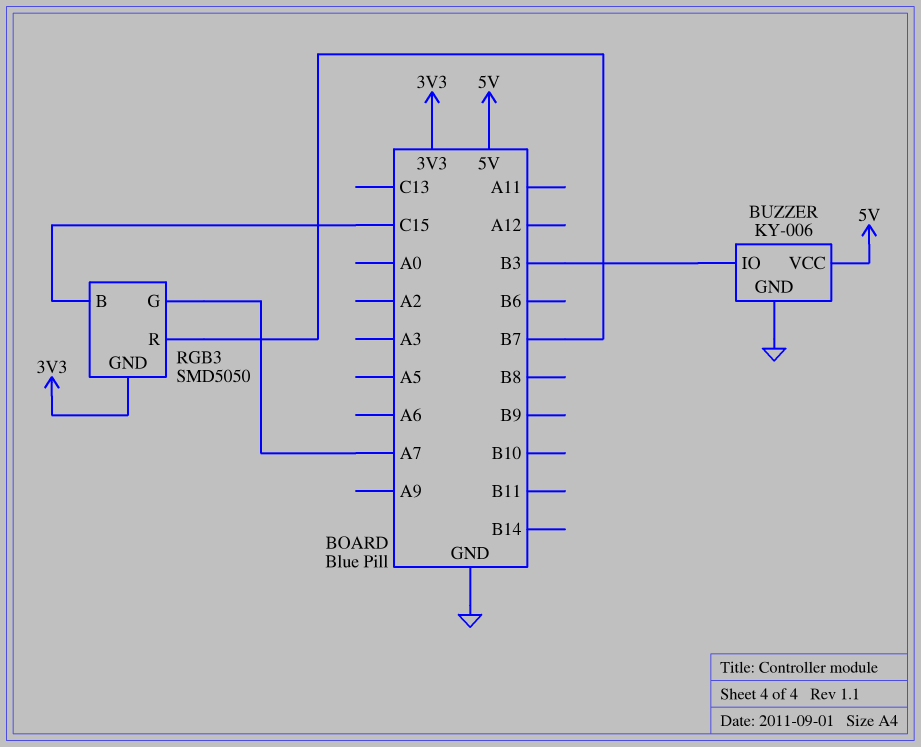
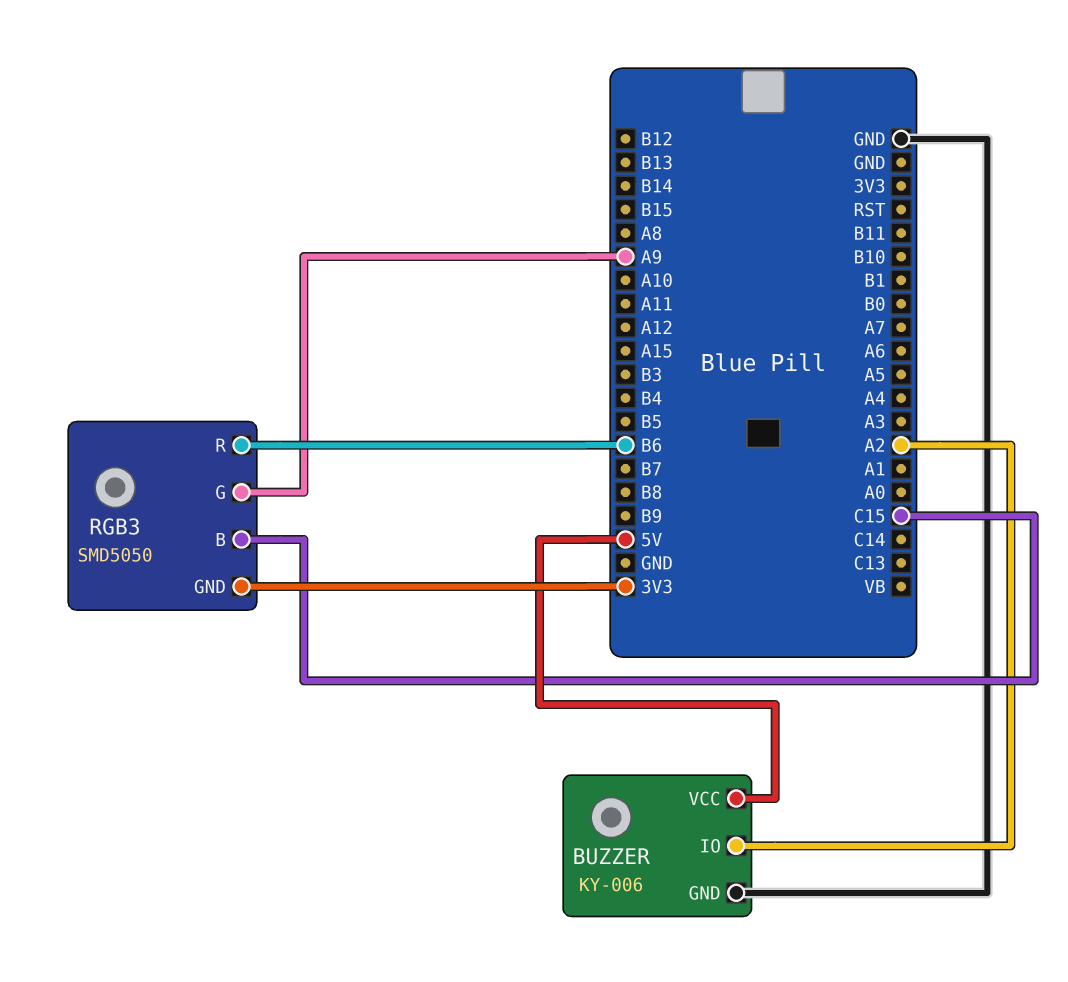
BUZZER pin IO: B3 -> A2
RGB3 pin G: A7 -> A9
RGB3 pin R: B7 -> B6

